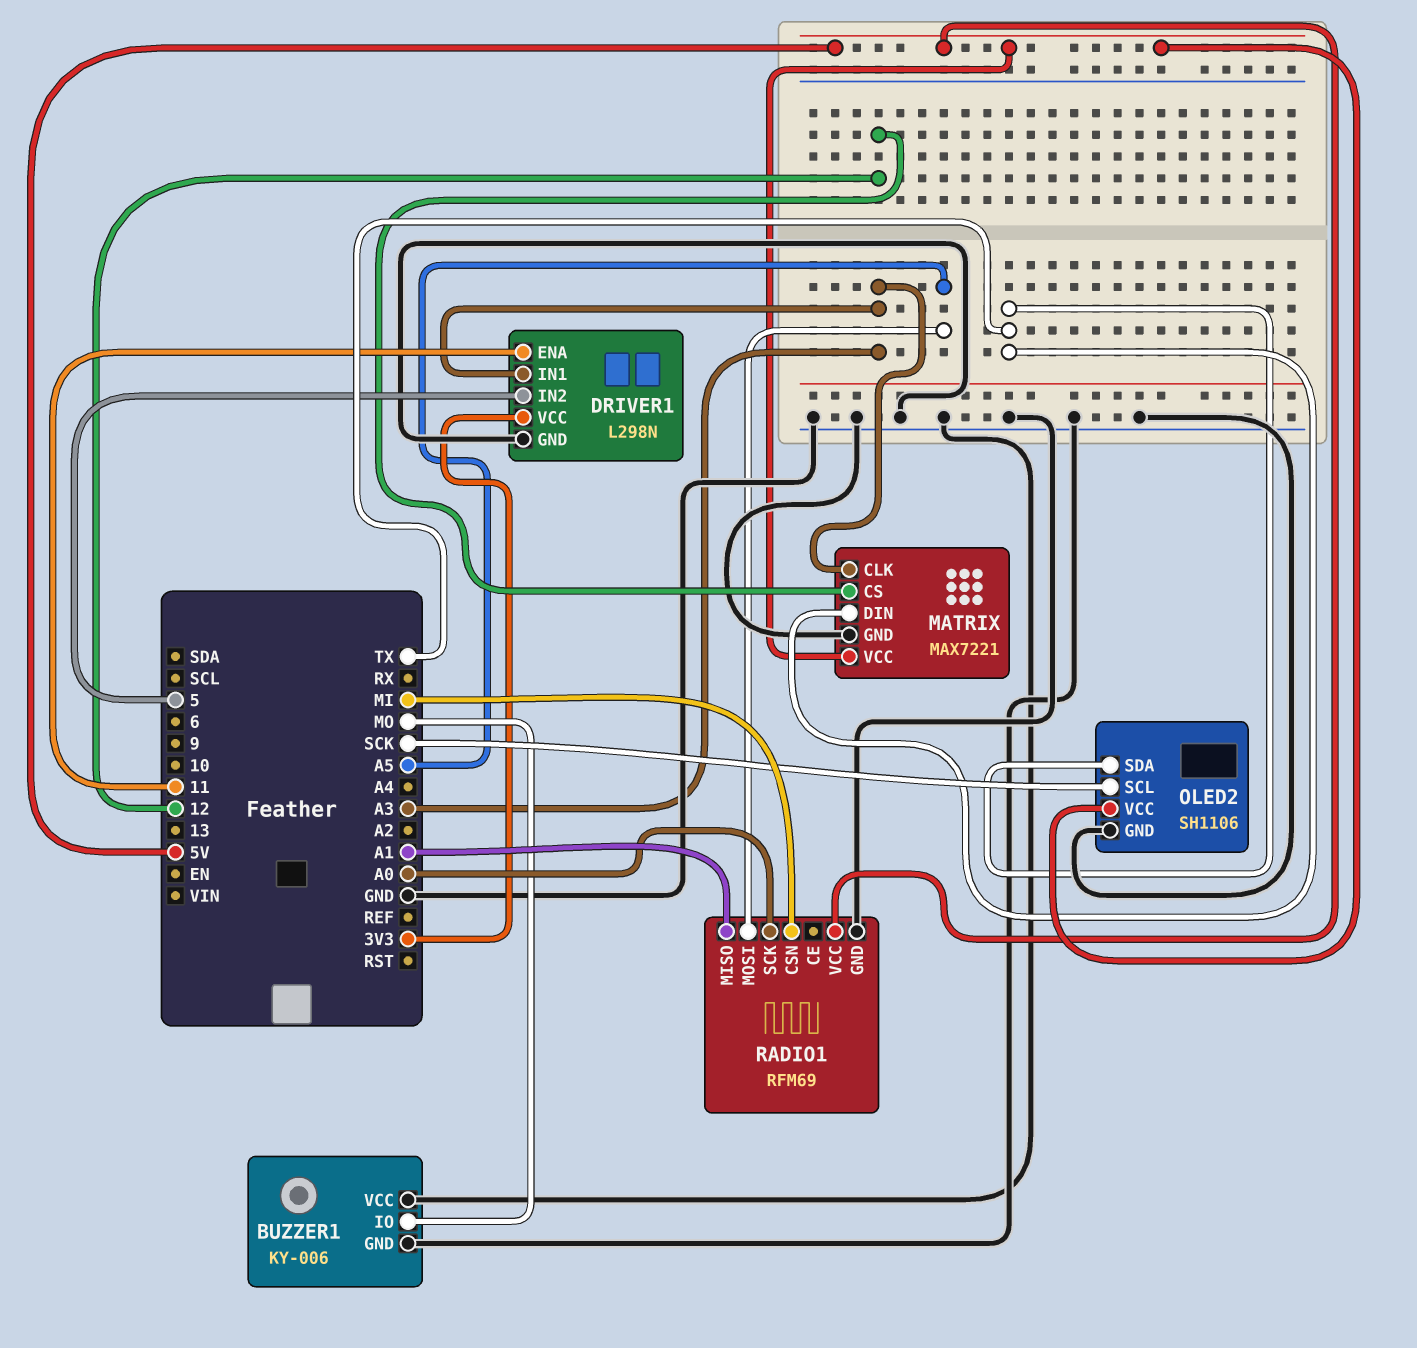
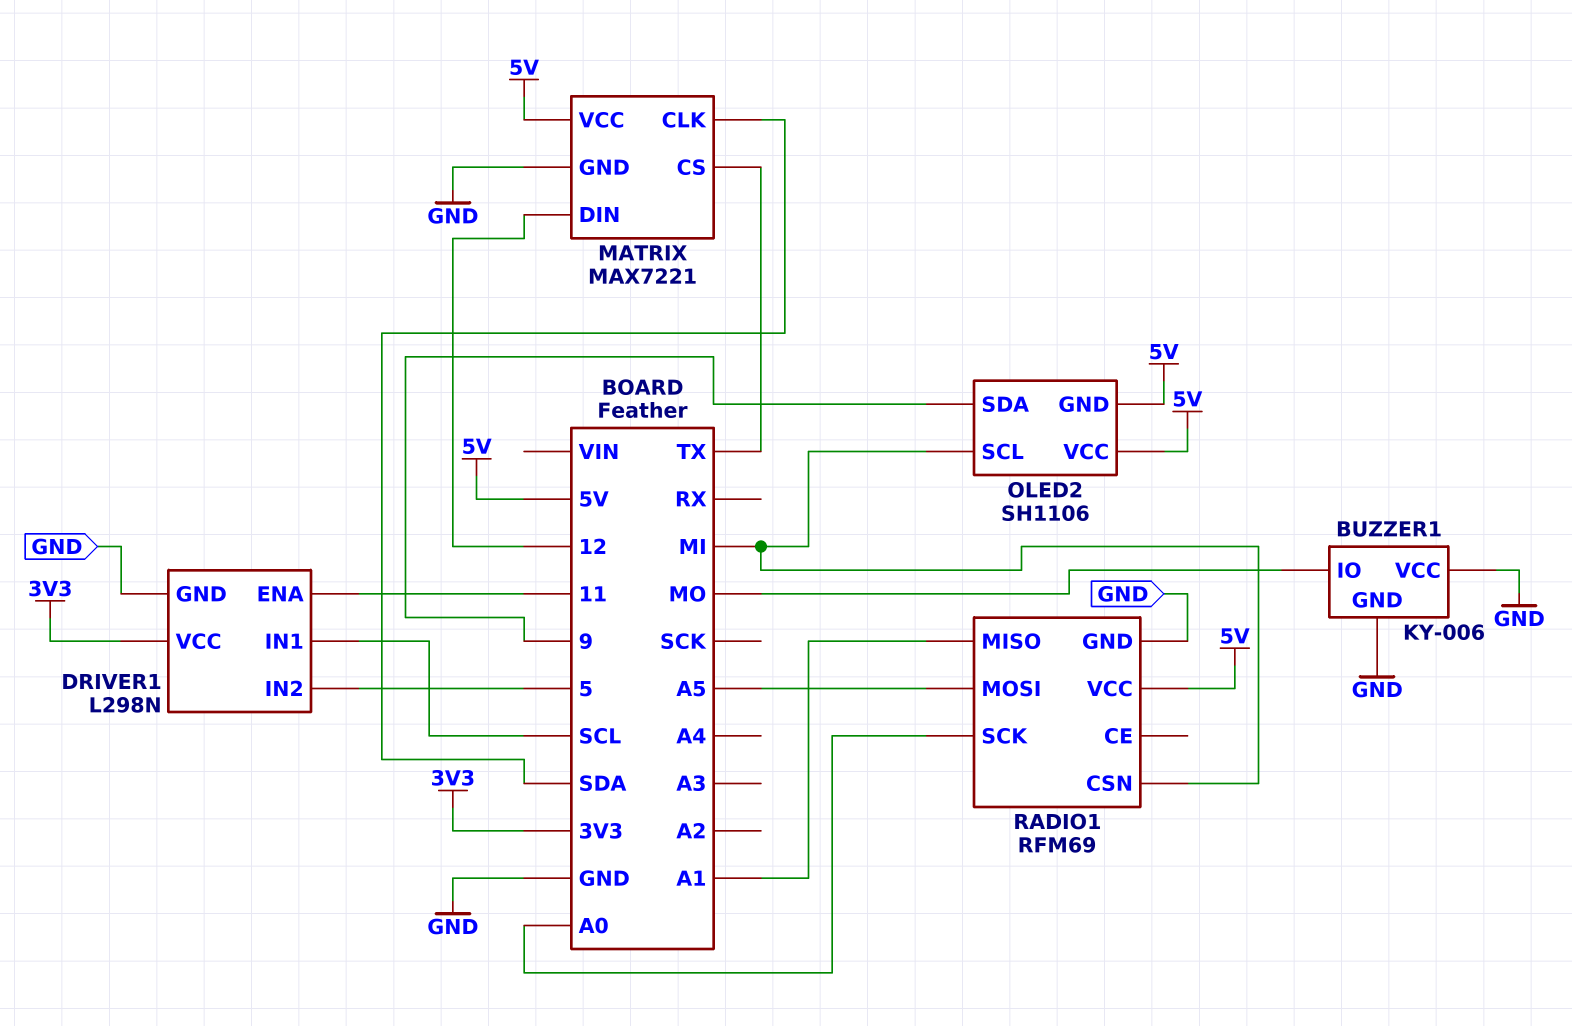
DRIVER1 pin IN1: A3 -> SCL
MATRIX pin CLK: A3 -> SDA
MATRIX pin CS: 12 -> TX
MATRIX pin DIN: TX -> 12
OLED2 pin GND: GND -> 5V
OLED2 pin SCL: SCK -> MI
OLED2 pin SDA: TX -> 9

